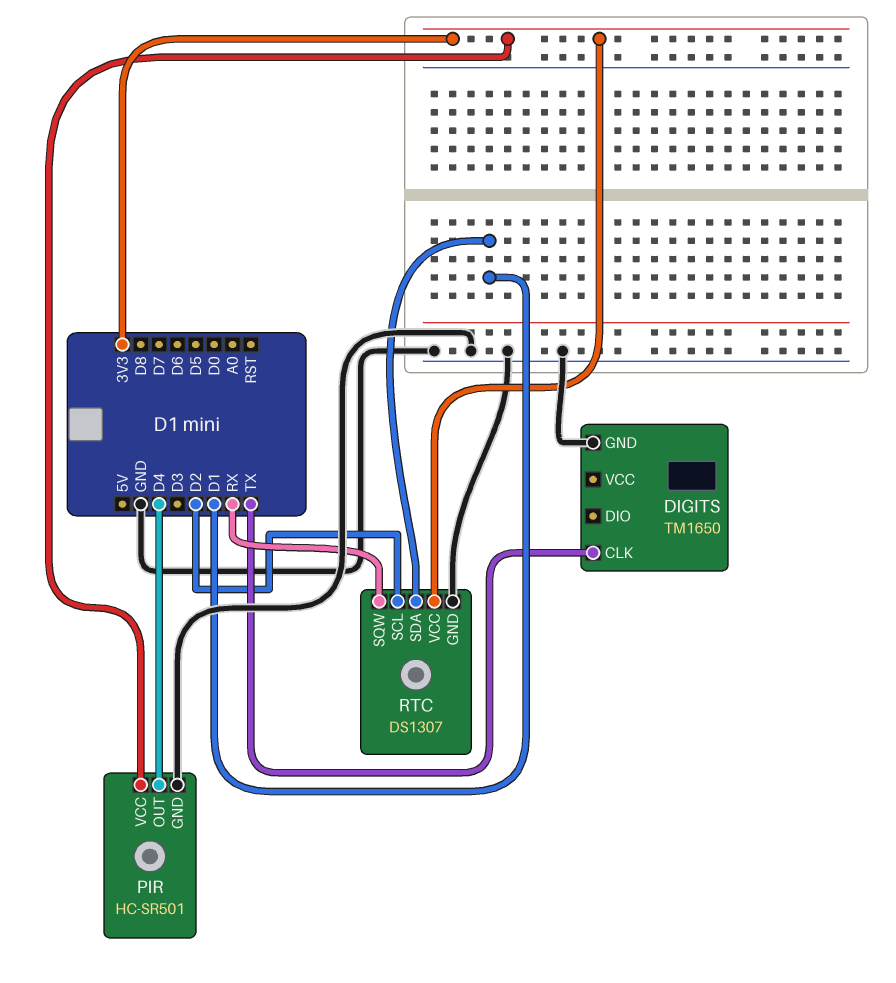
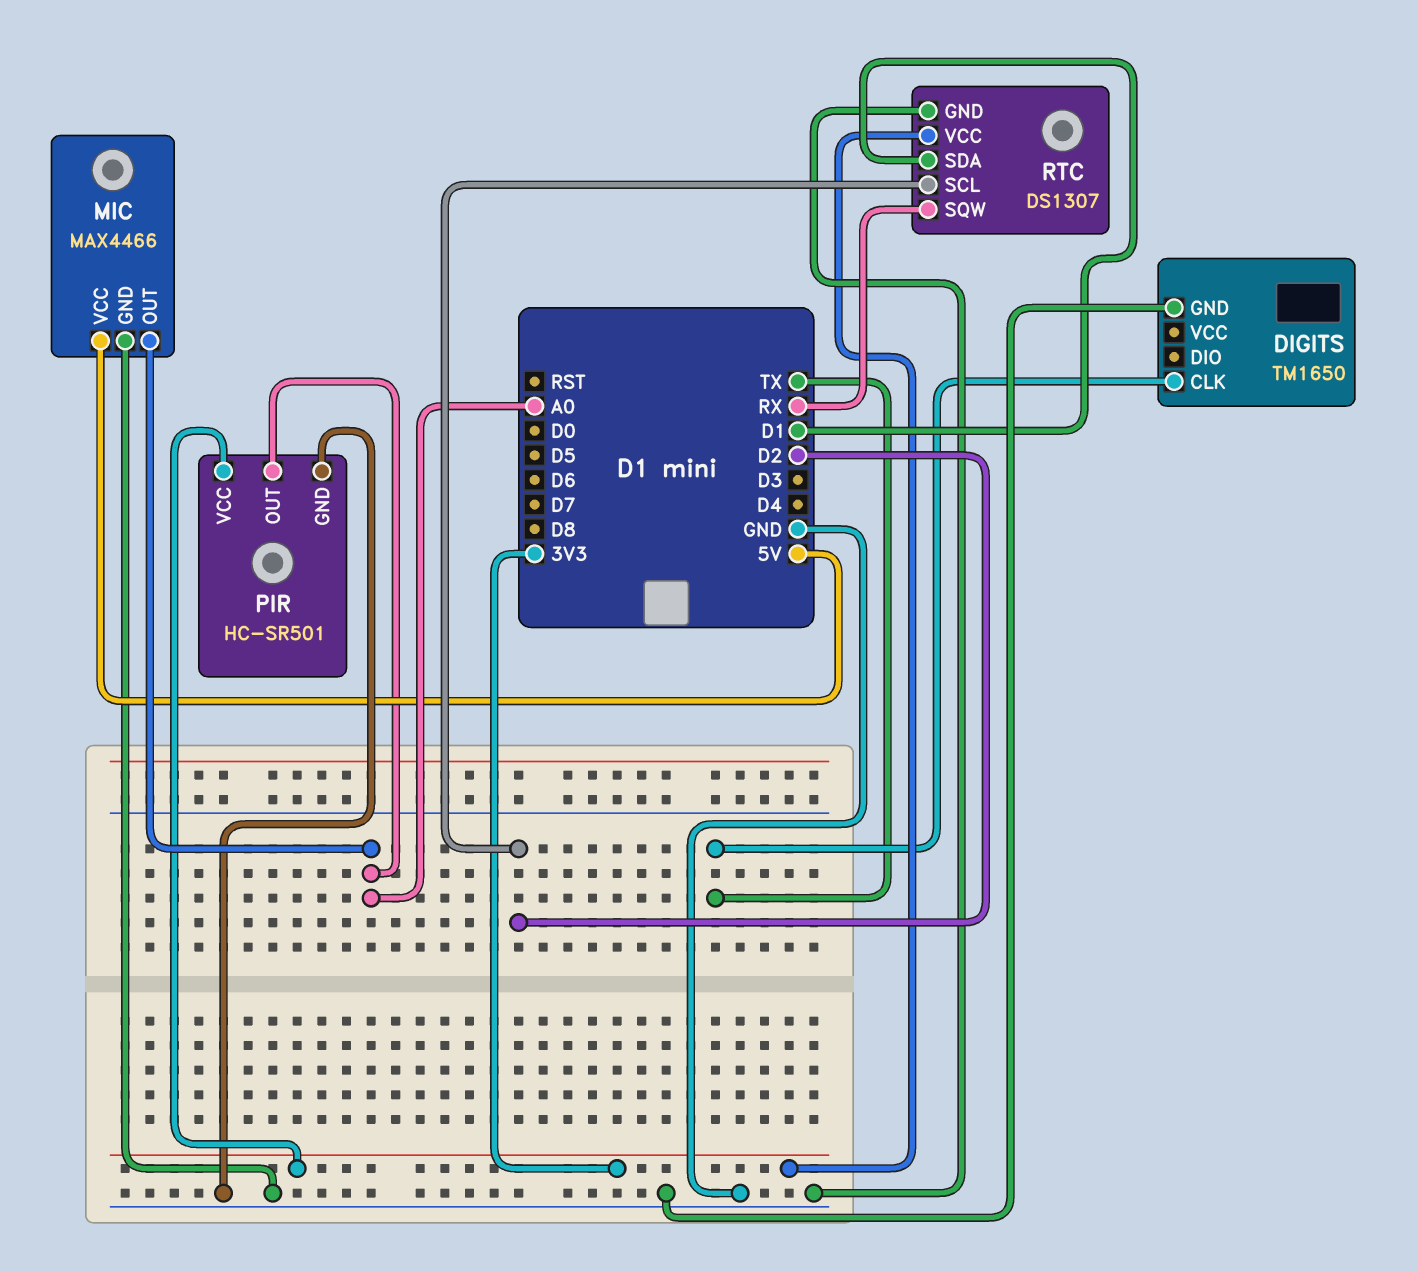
MIC: none -> MAX4466
MIC pin GND: none -> GND
MIC pin OUT: none -> A0
MIC pin VCC: none -> 5V
PIR pin OUT: D4 -> A0

